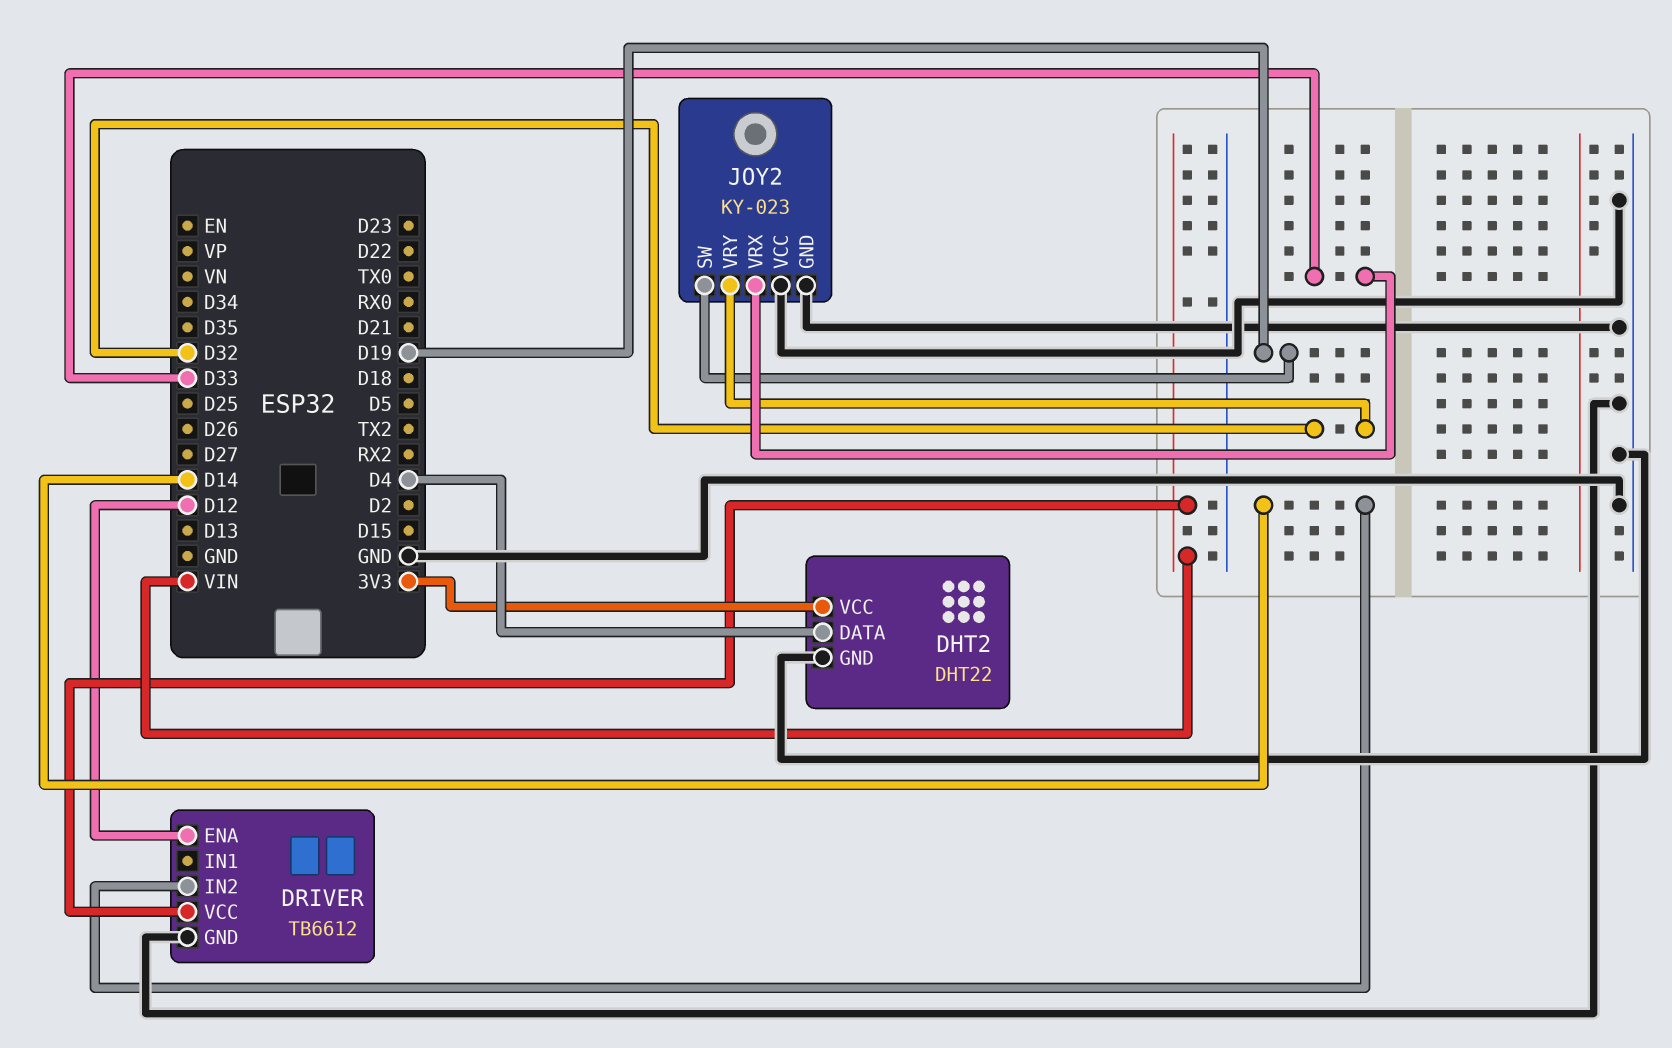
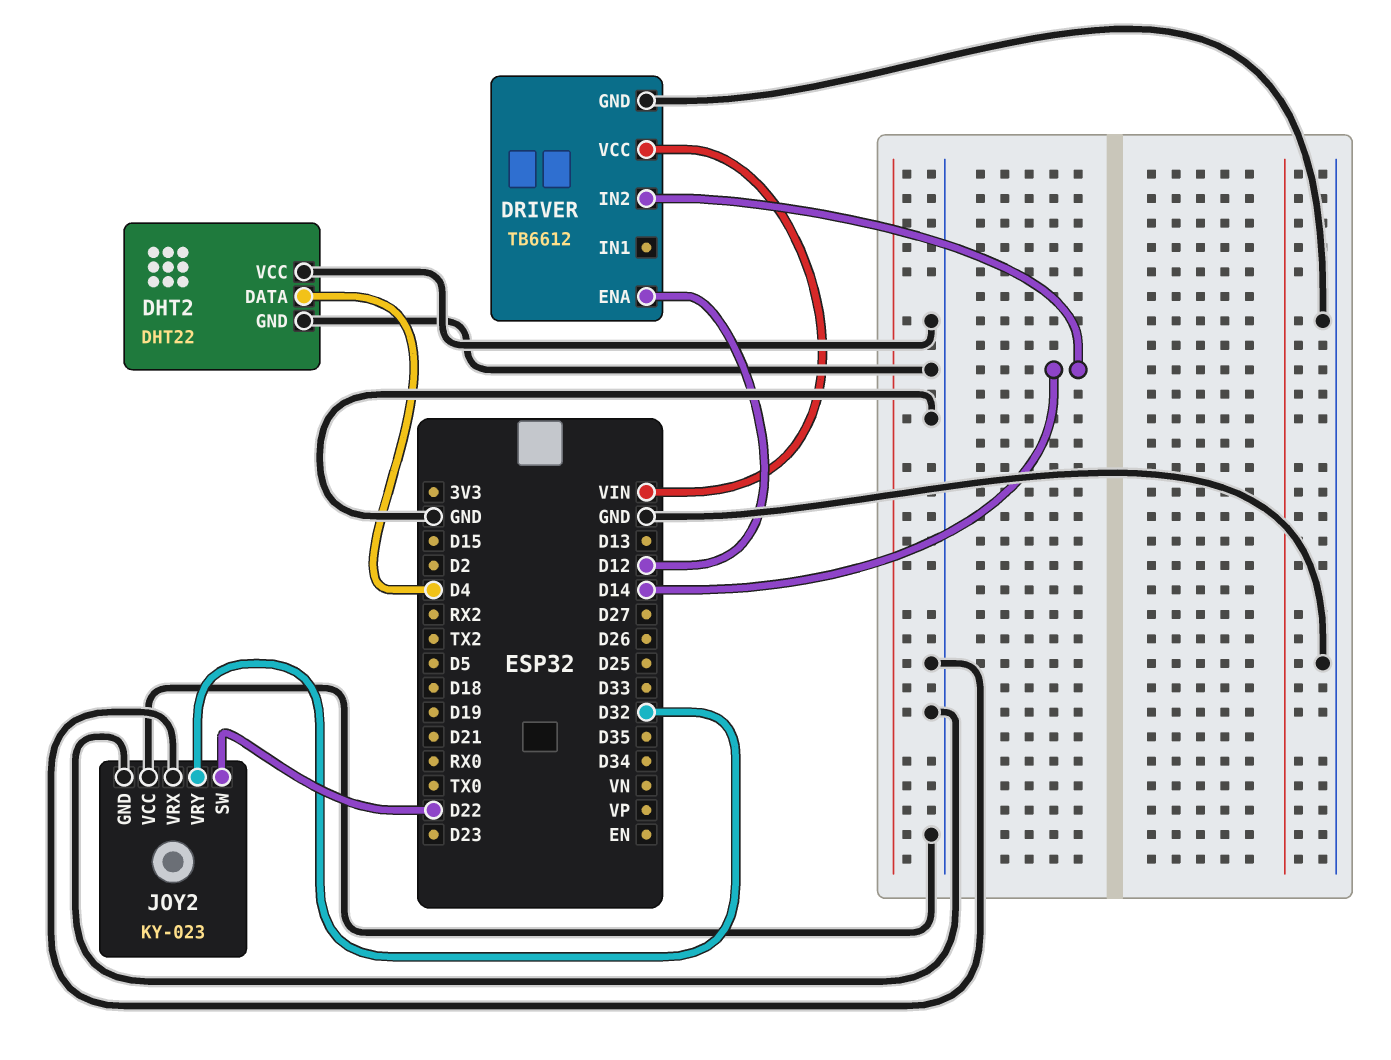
DHT2 pin VCC: 3V3 -> GND
JOY2 pin SW: D19 -> D22
JOY2 pin VRX: D33 -> GND

